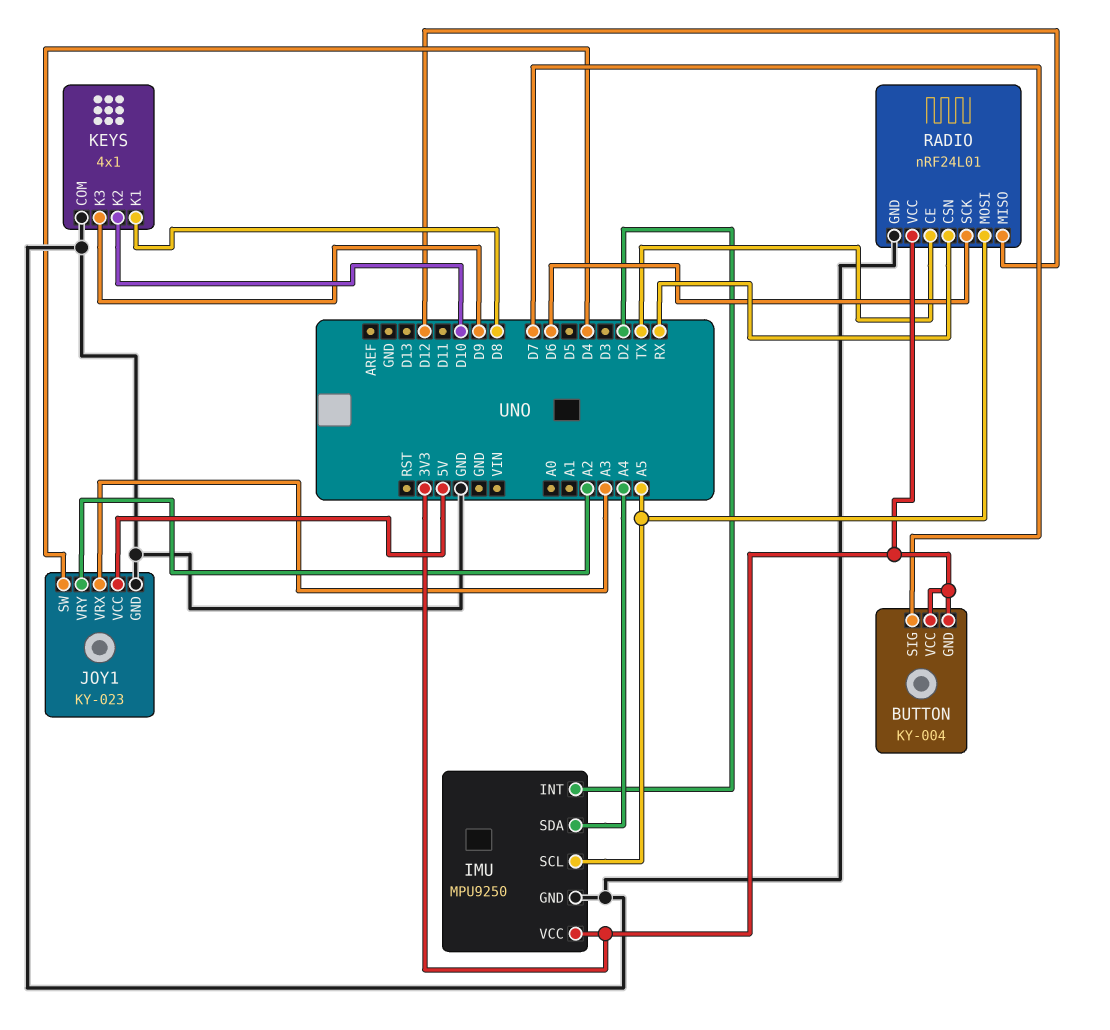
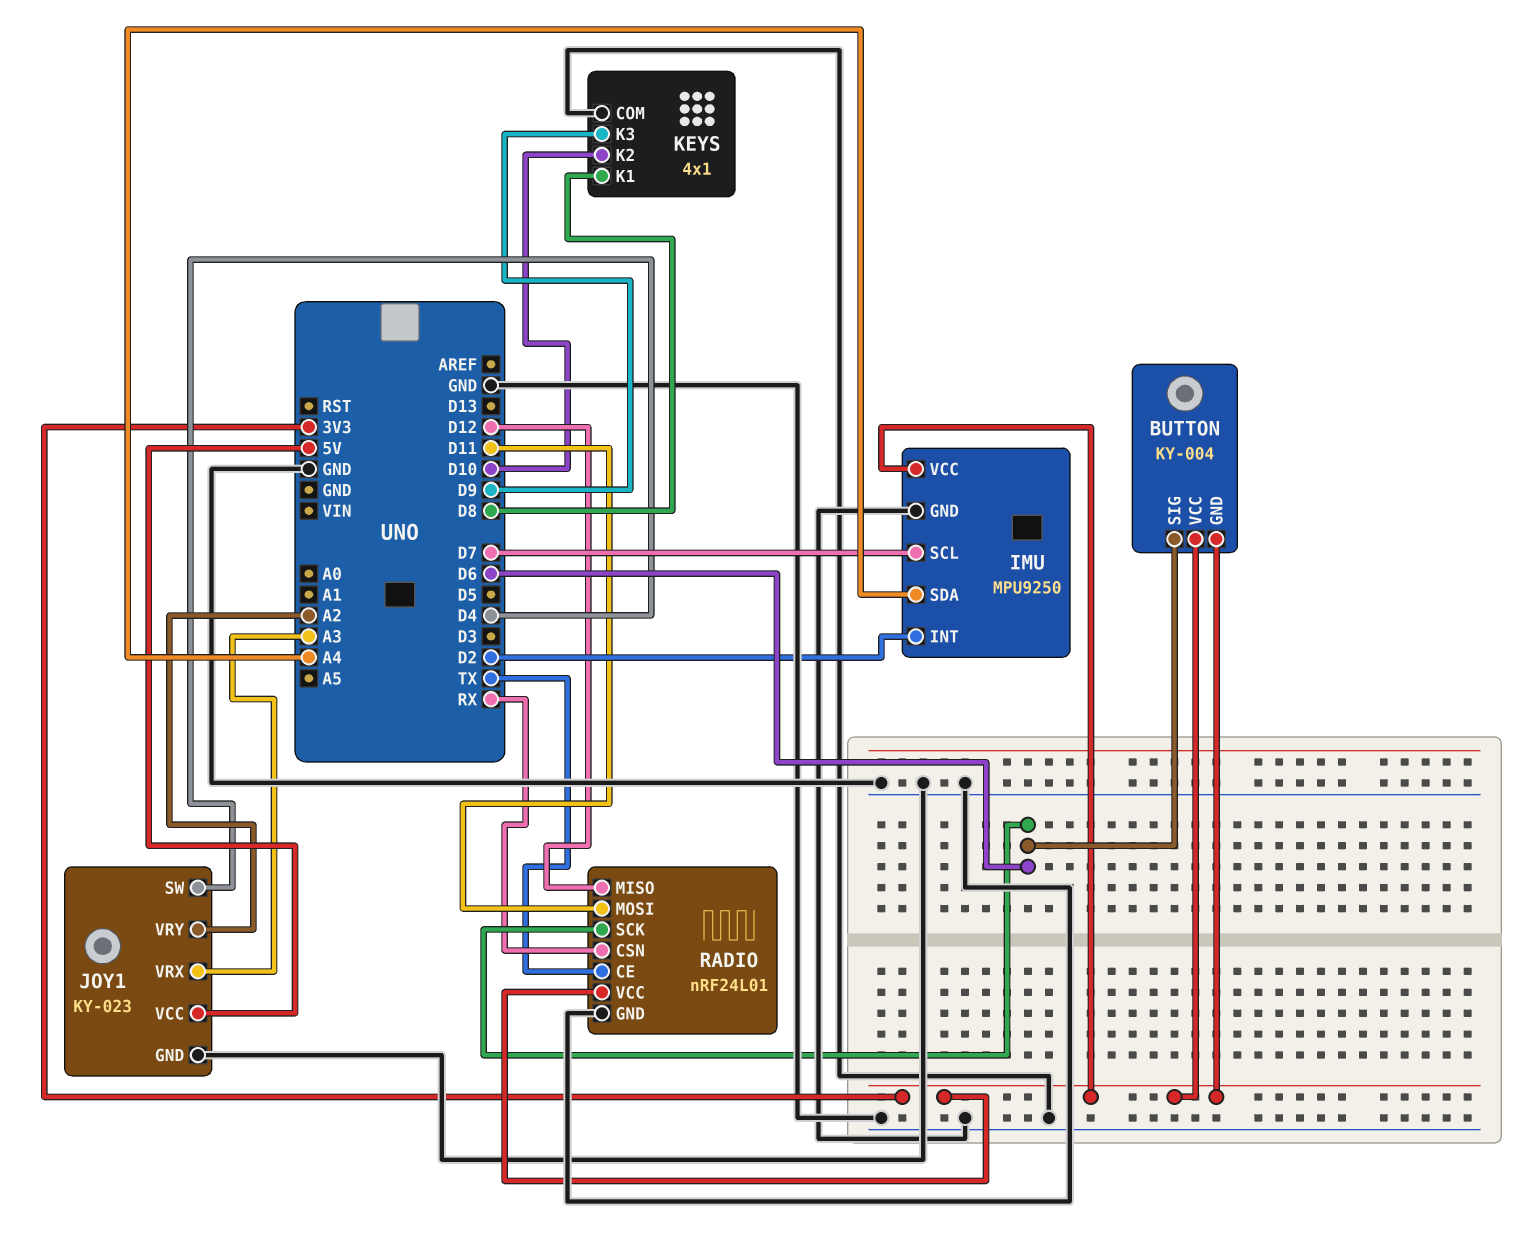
BUTTON pin SIG: D7 -> D6
IMU pin SCL: A5 -> D7
RADIO pin MOSI: A5 -> D11

